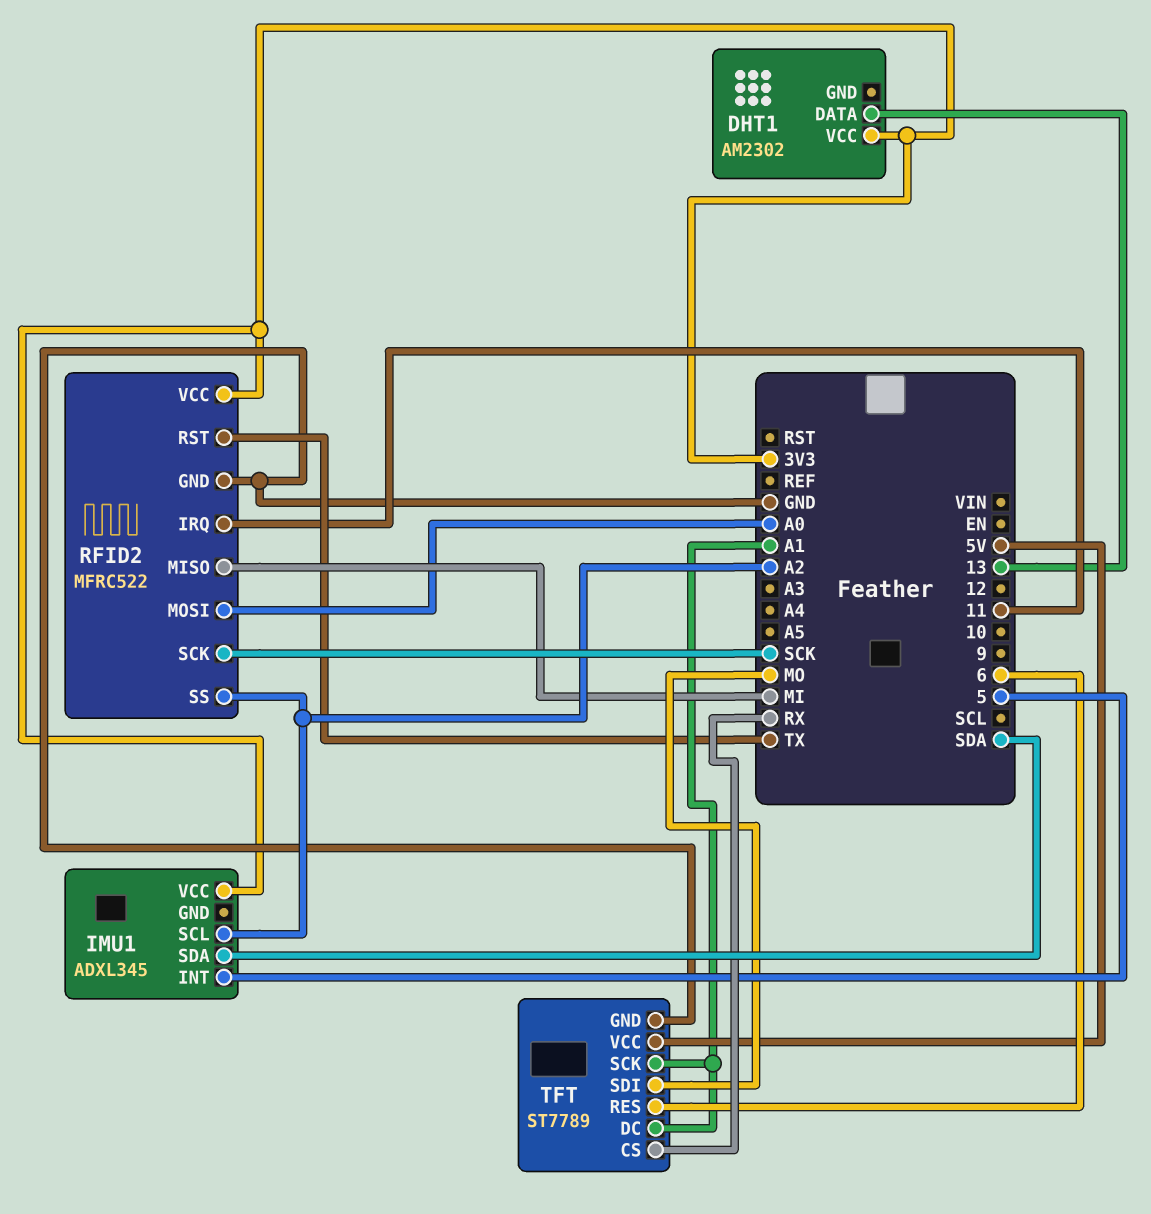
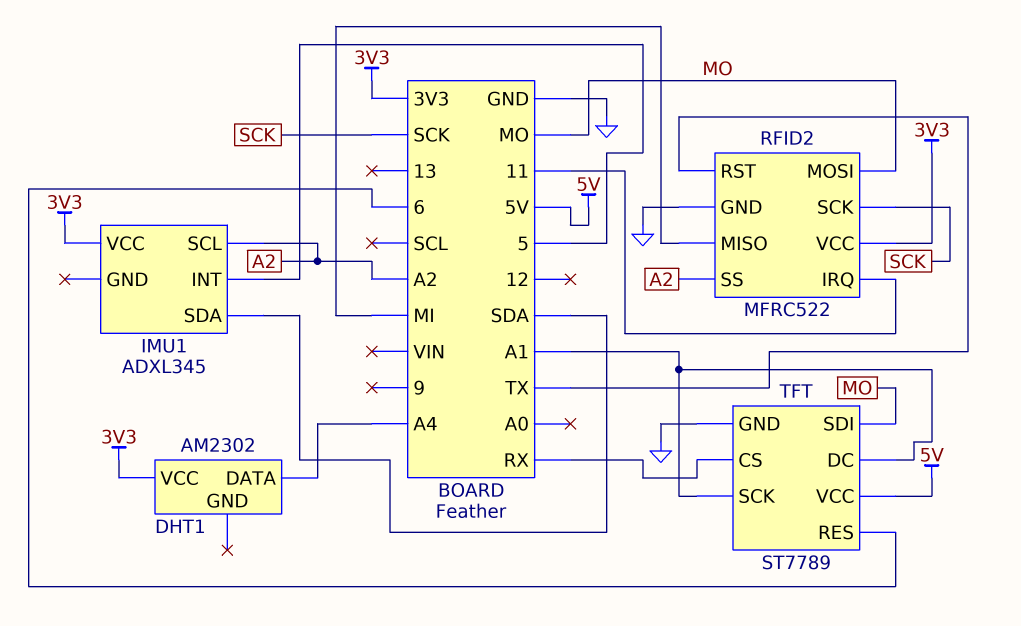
DHT1 pin DATA: 13 -> A4
RFID2 pin MOSI: A0 -> MO

